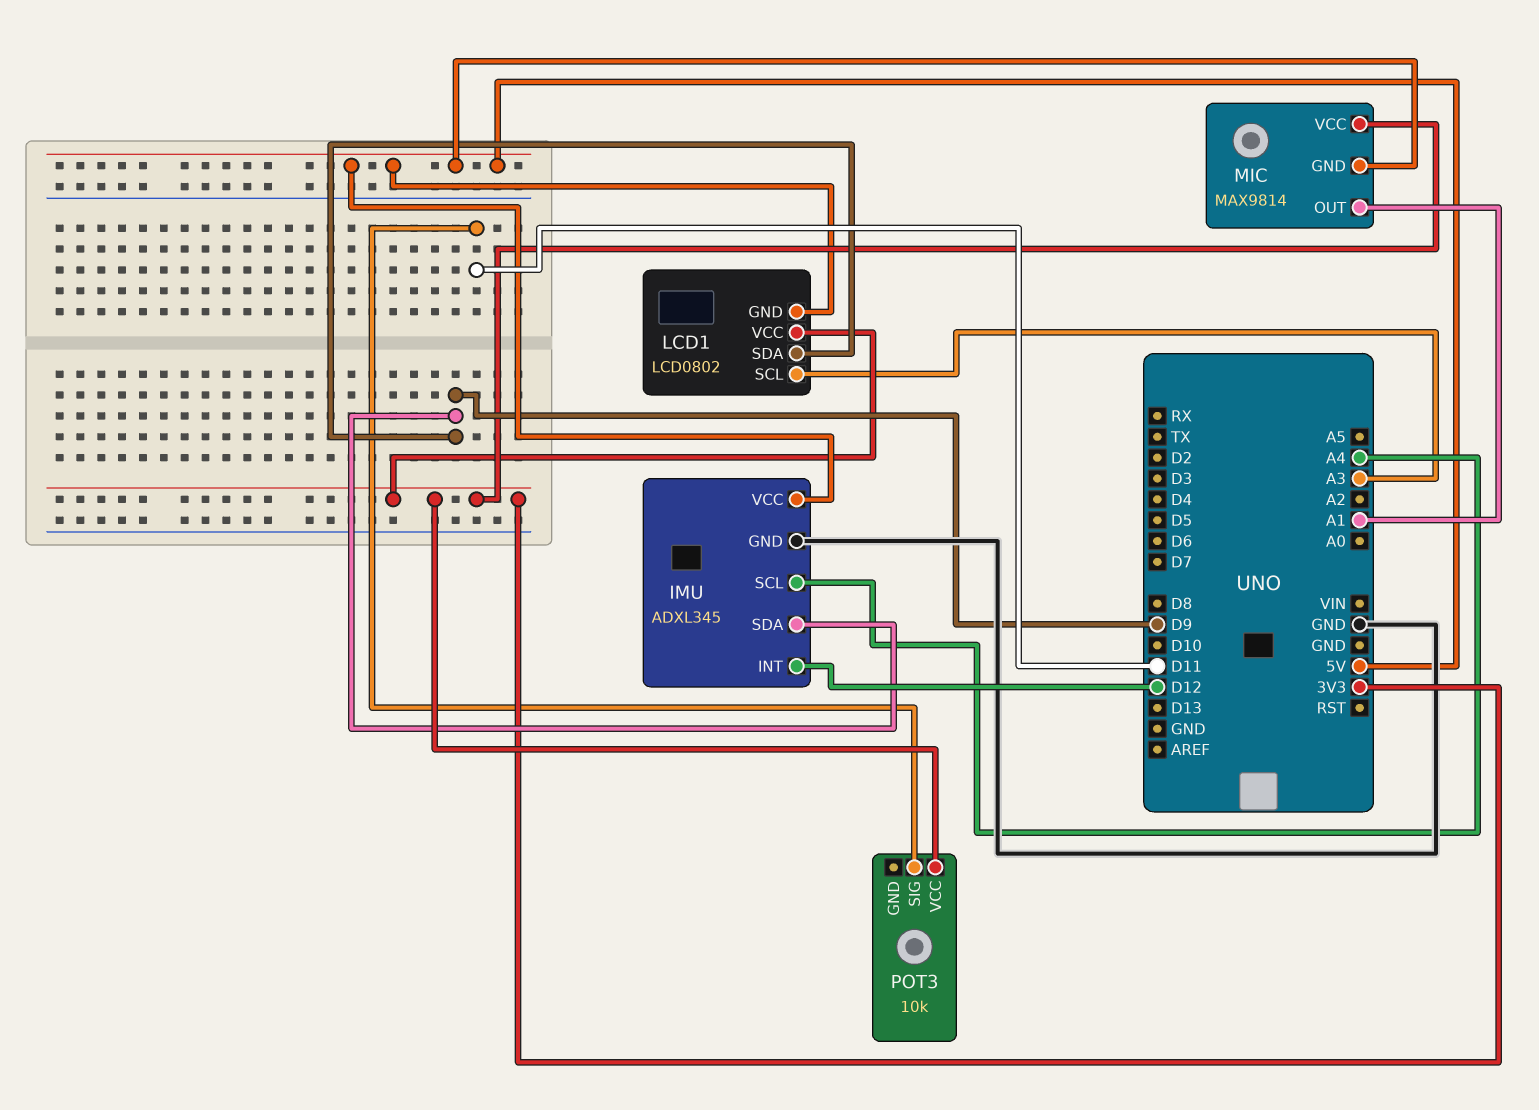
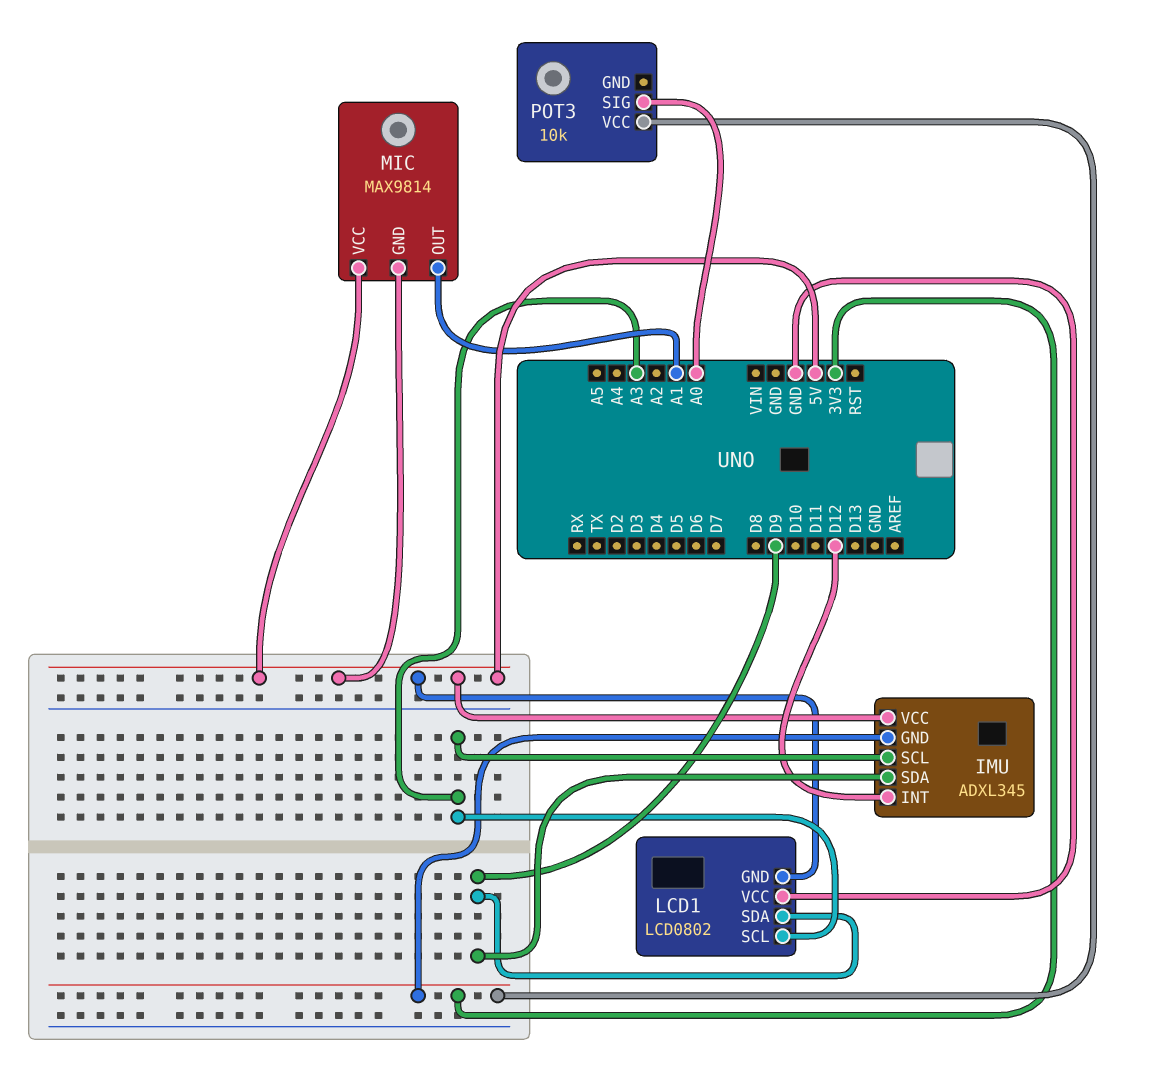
IMU pin GND: GND -> 3V3
IMU pin SCL: A4 -> A3
LCD1 pin VCC: 3V3 -> GND
MIC pin VCC: 3V3 -> 5V
POT3 pin SIG: D11 -> A0

